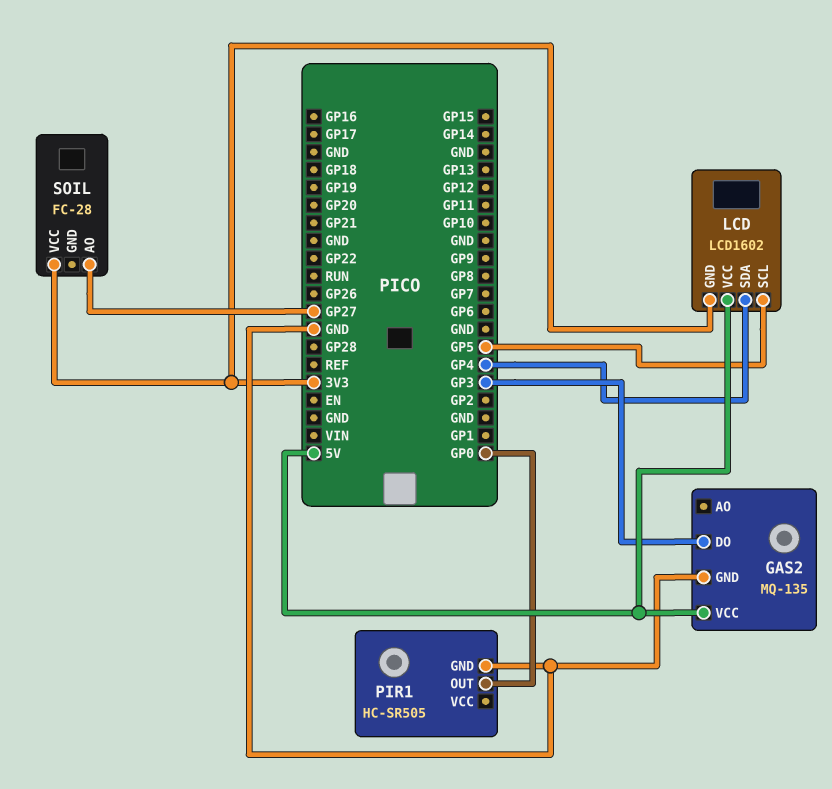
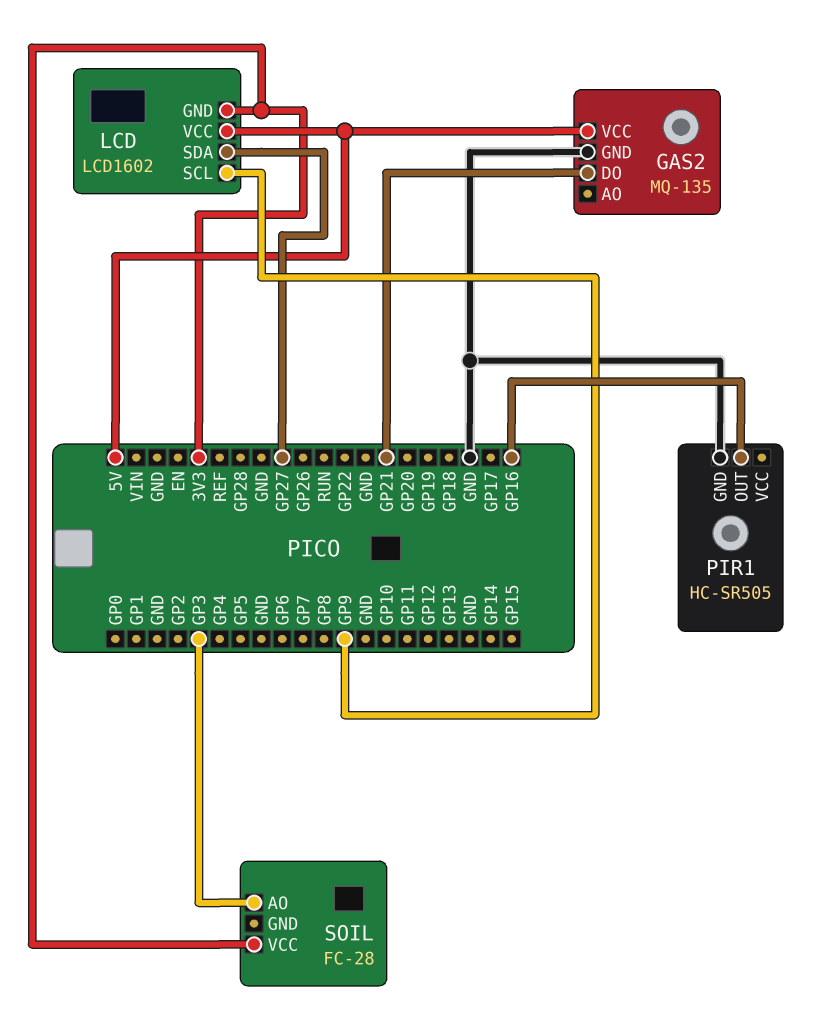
GAS2 pin DO: GP3 -> GP21
LCD pin SCL: GP5 -> GP9
LCD pin SDA: GP4 -> GP27
PIR1 pin OUT: GP0 -> GP16
SOIL pin AO: GP27 -> GP3

